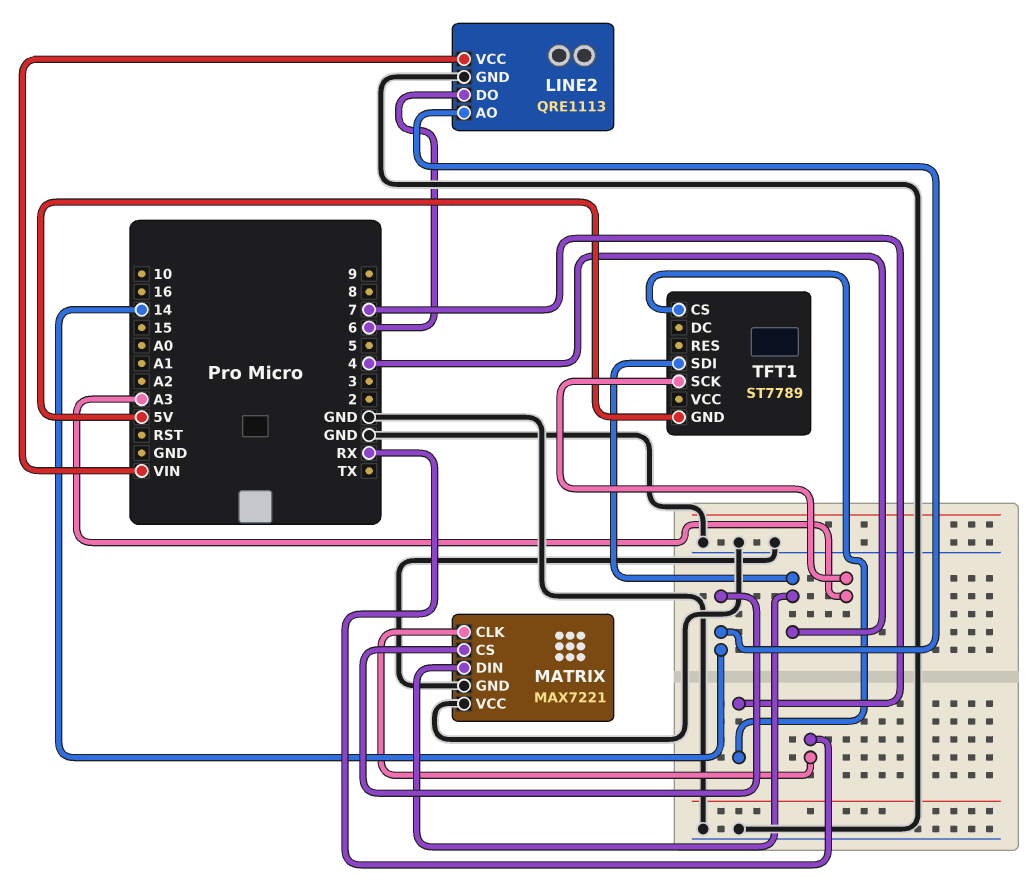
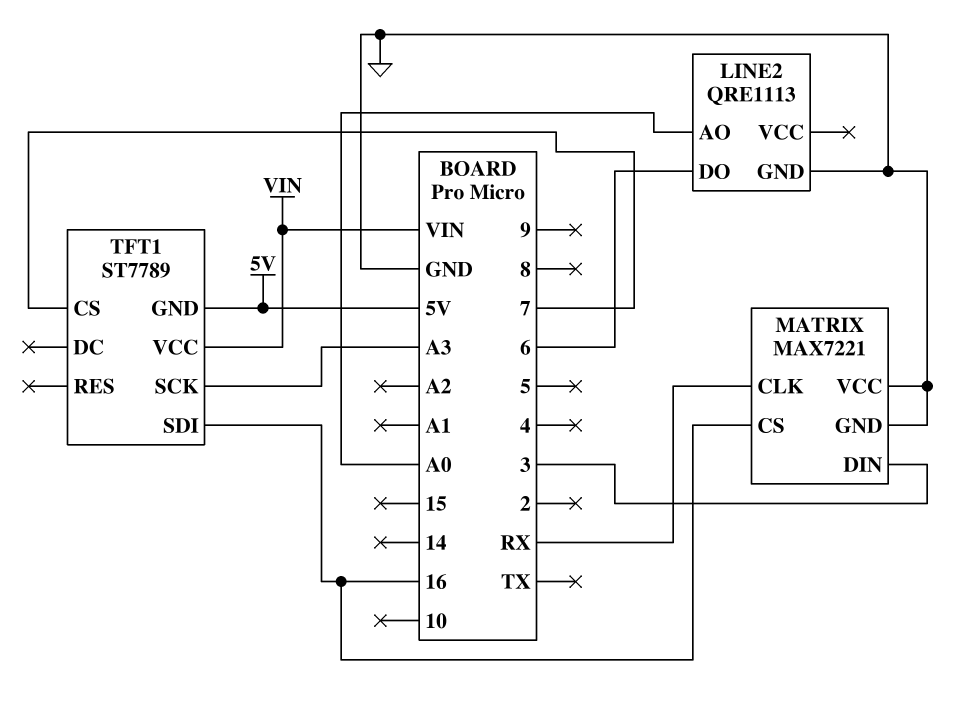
LINE2 pin AO: 14 -> A0
LINE2 pin VCC: VIN -> none
MATRIX pin CS: 14 -> 16
MATRIX pin DIN: 4 -> 3
TFT1 pin SDI: 4 -> 16
TFT1 pin VCC: none -> VIN

